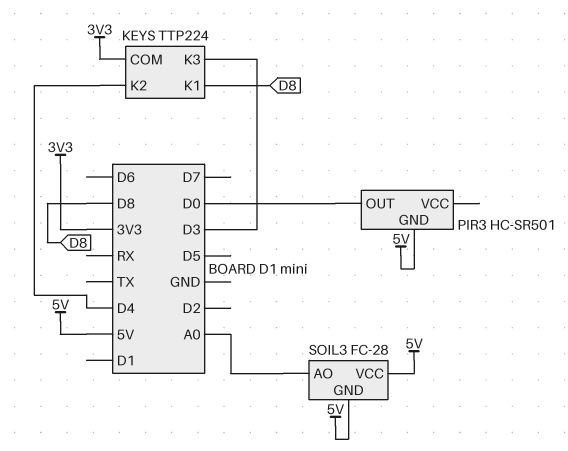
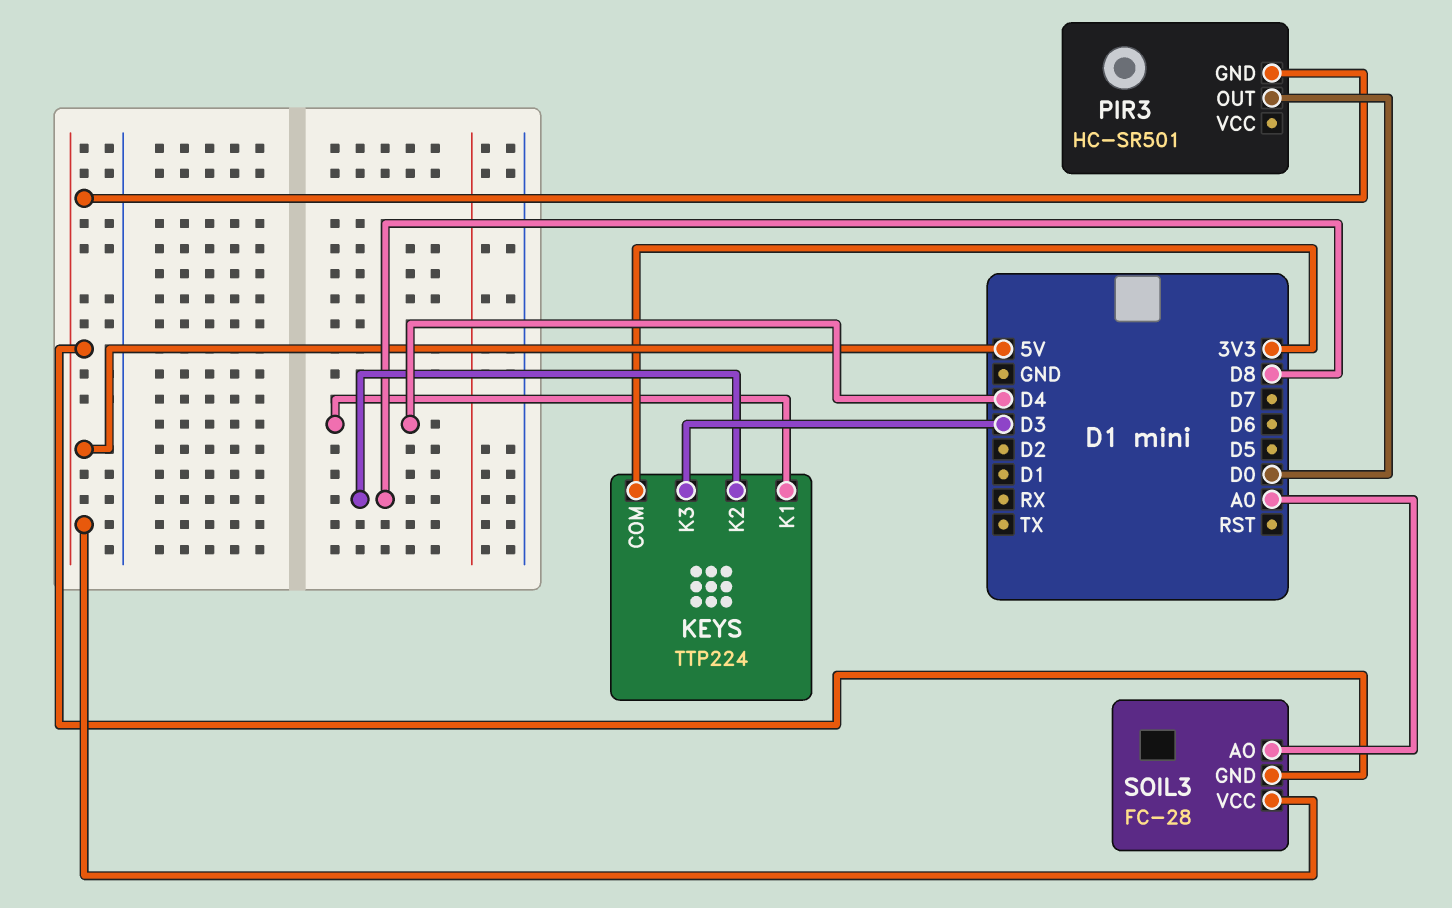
KEYS pin K1: D8 -> D4
KEYS pin K2: D4 -> D8

